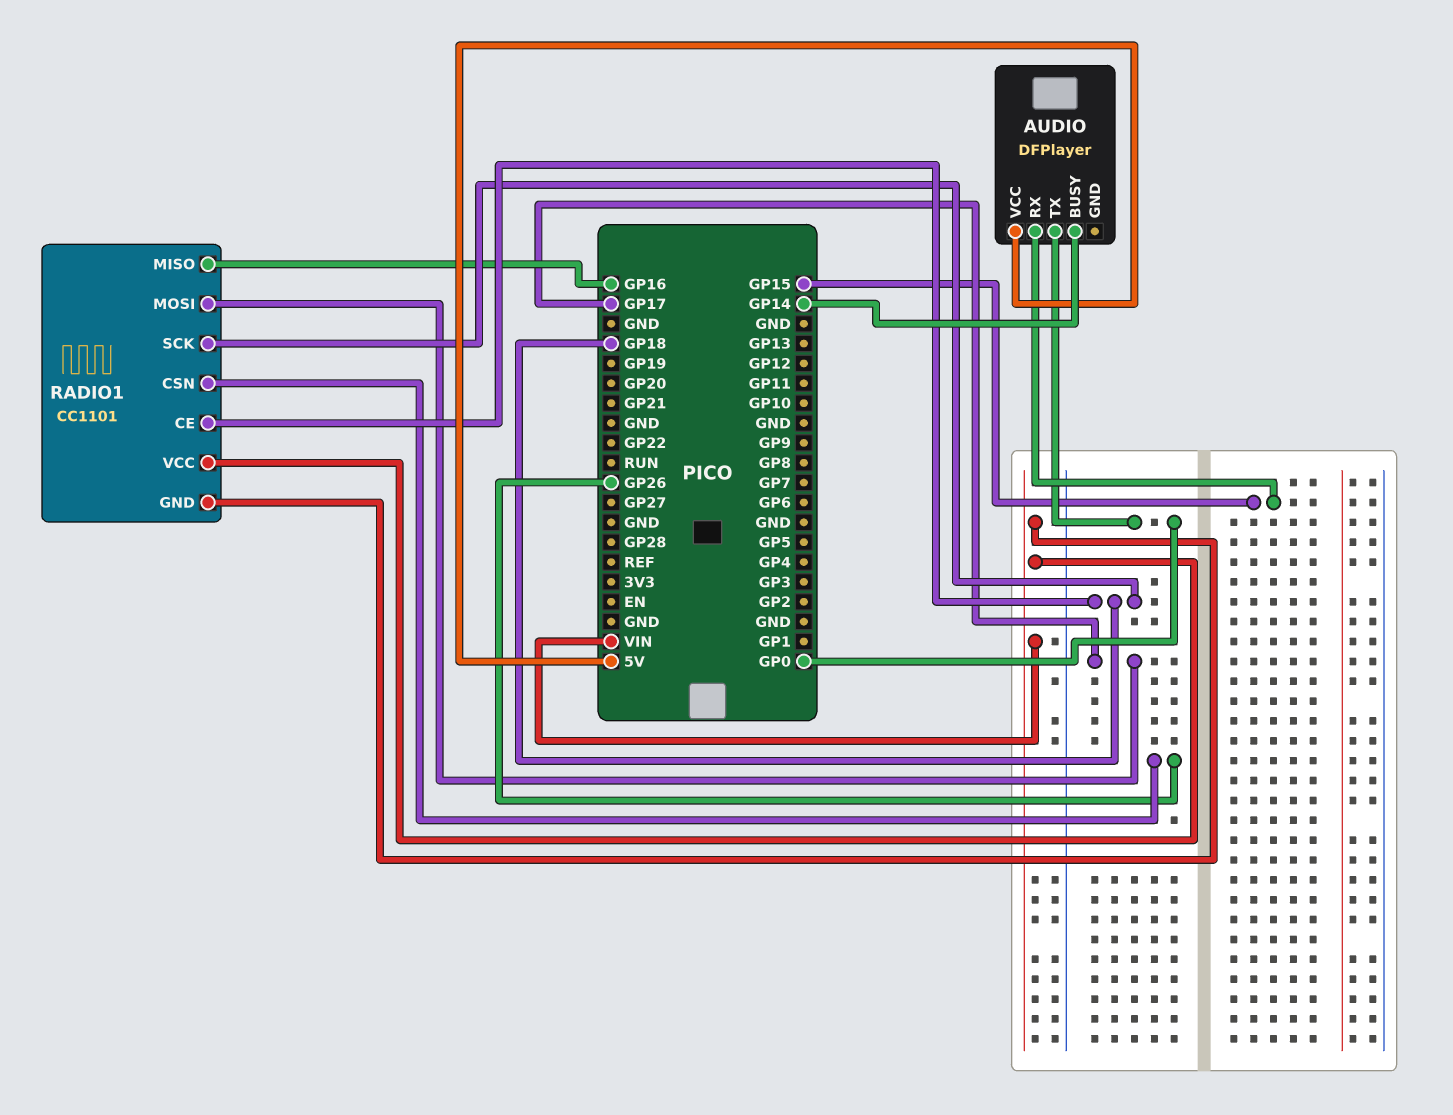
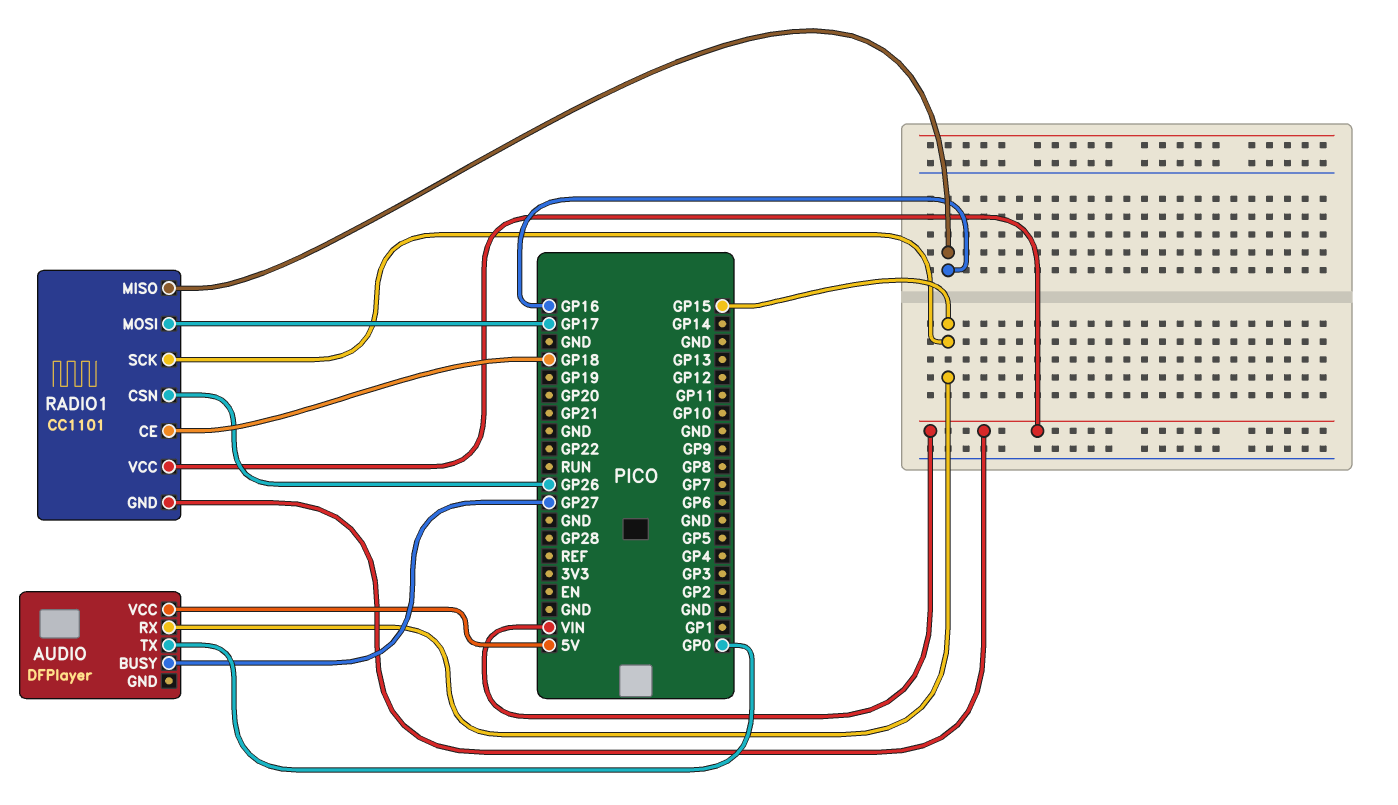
AUDIO pin BUSY: GP14 -> GP27
RADIO1 pin SCK: GP18 -> GP15

